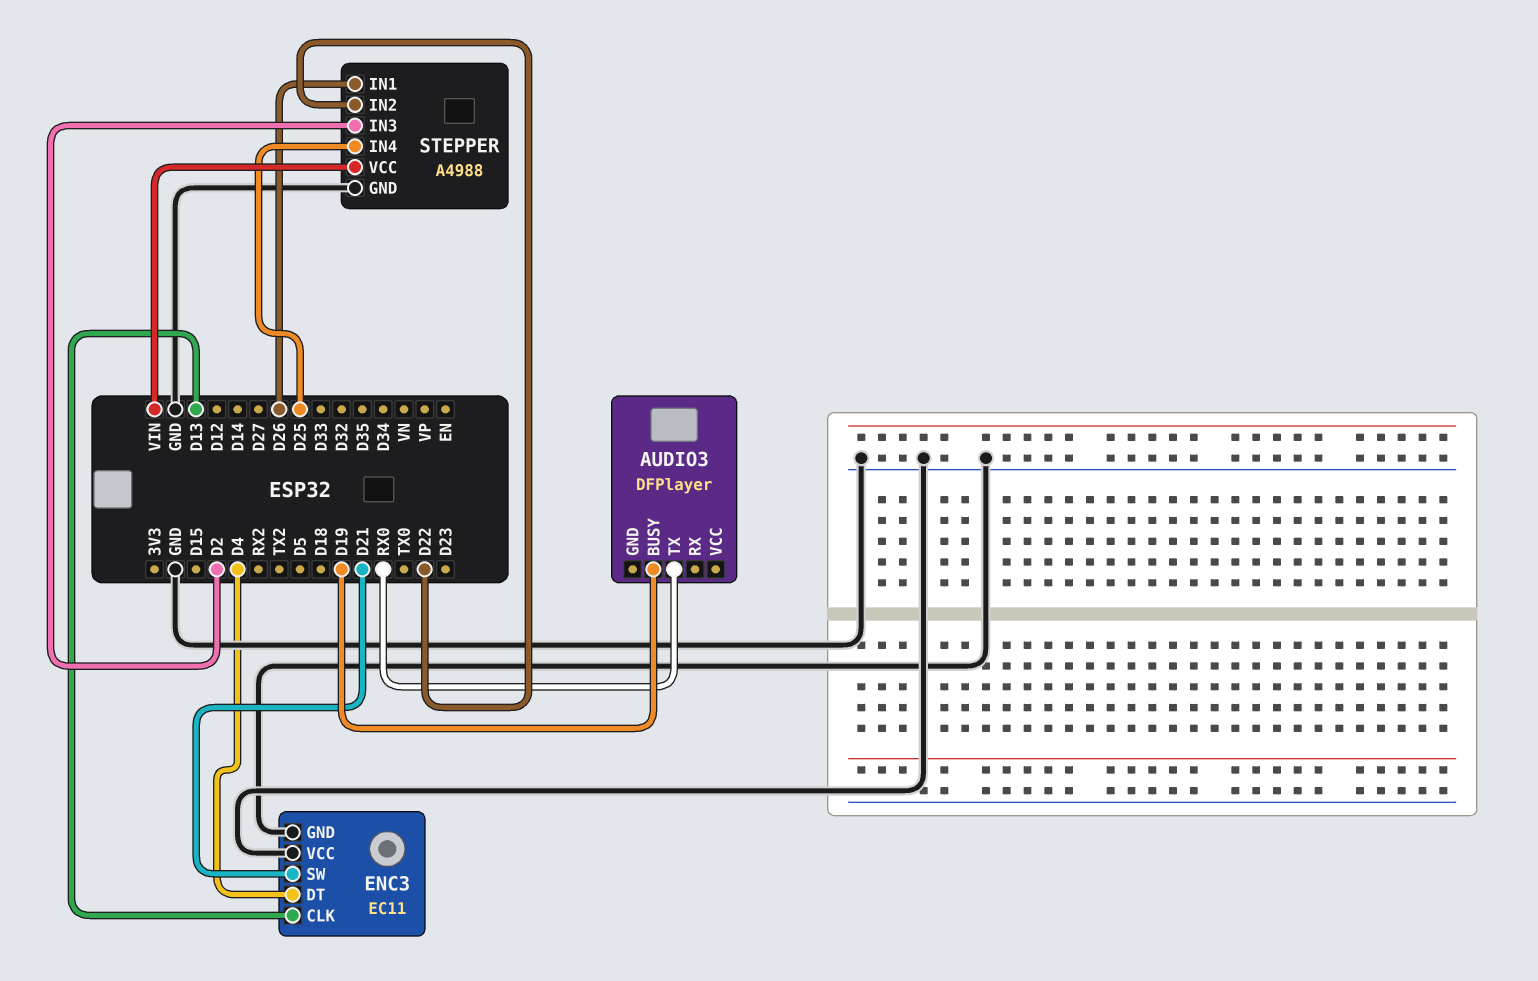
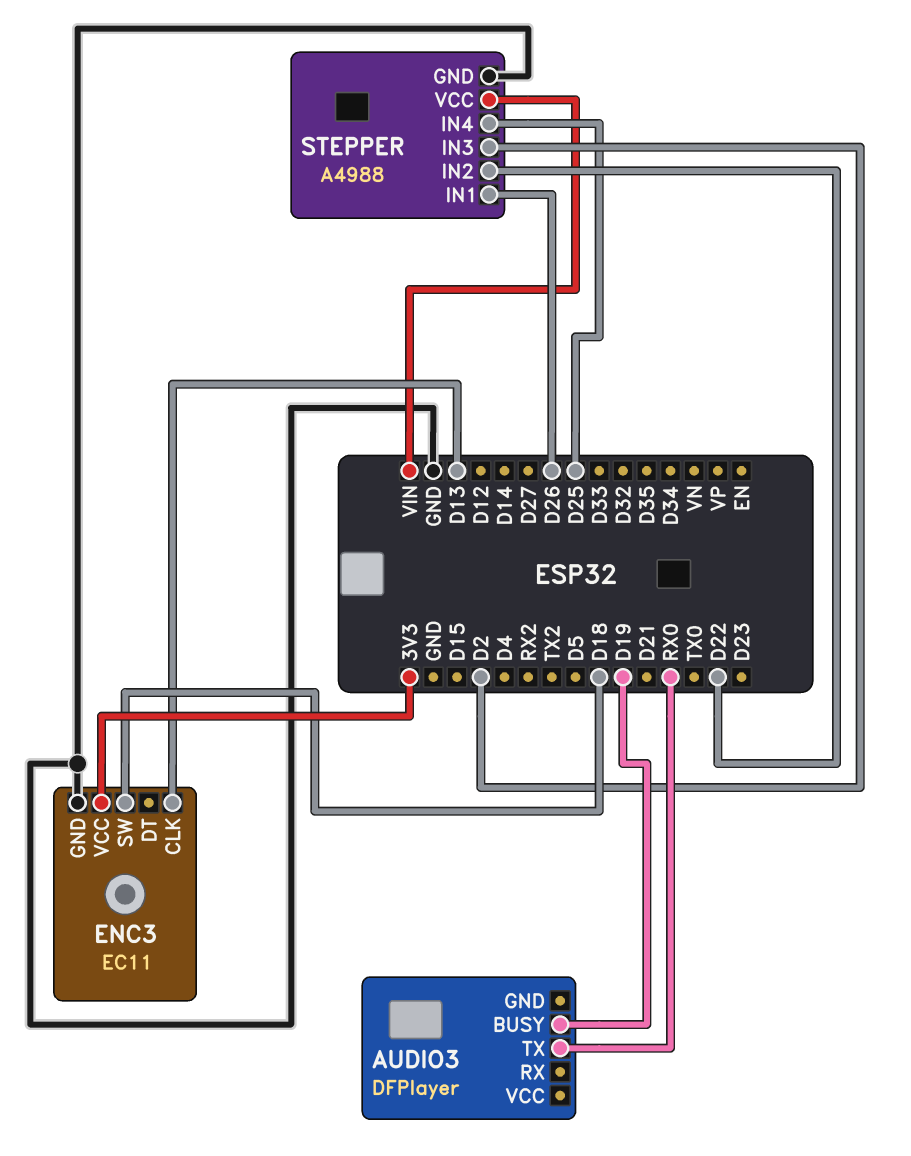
ENC3 pin DT: D4 -> none
ENC3 pin SW: D21 -> D18
ENC3 pin VCC: GND -> 3V3

